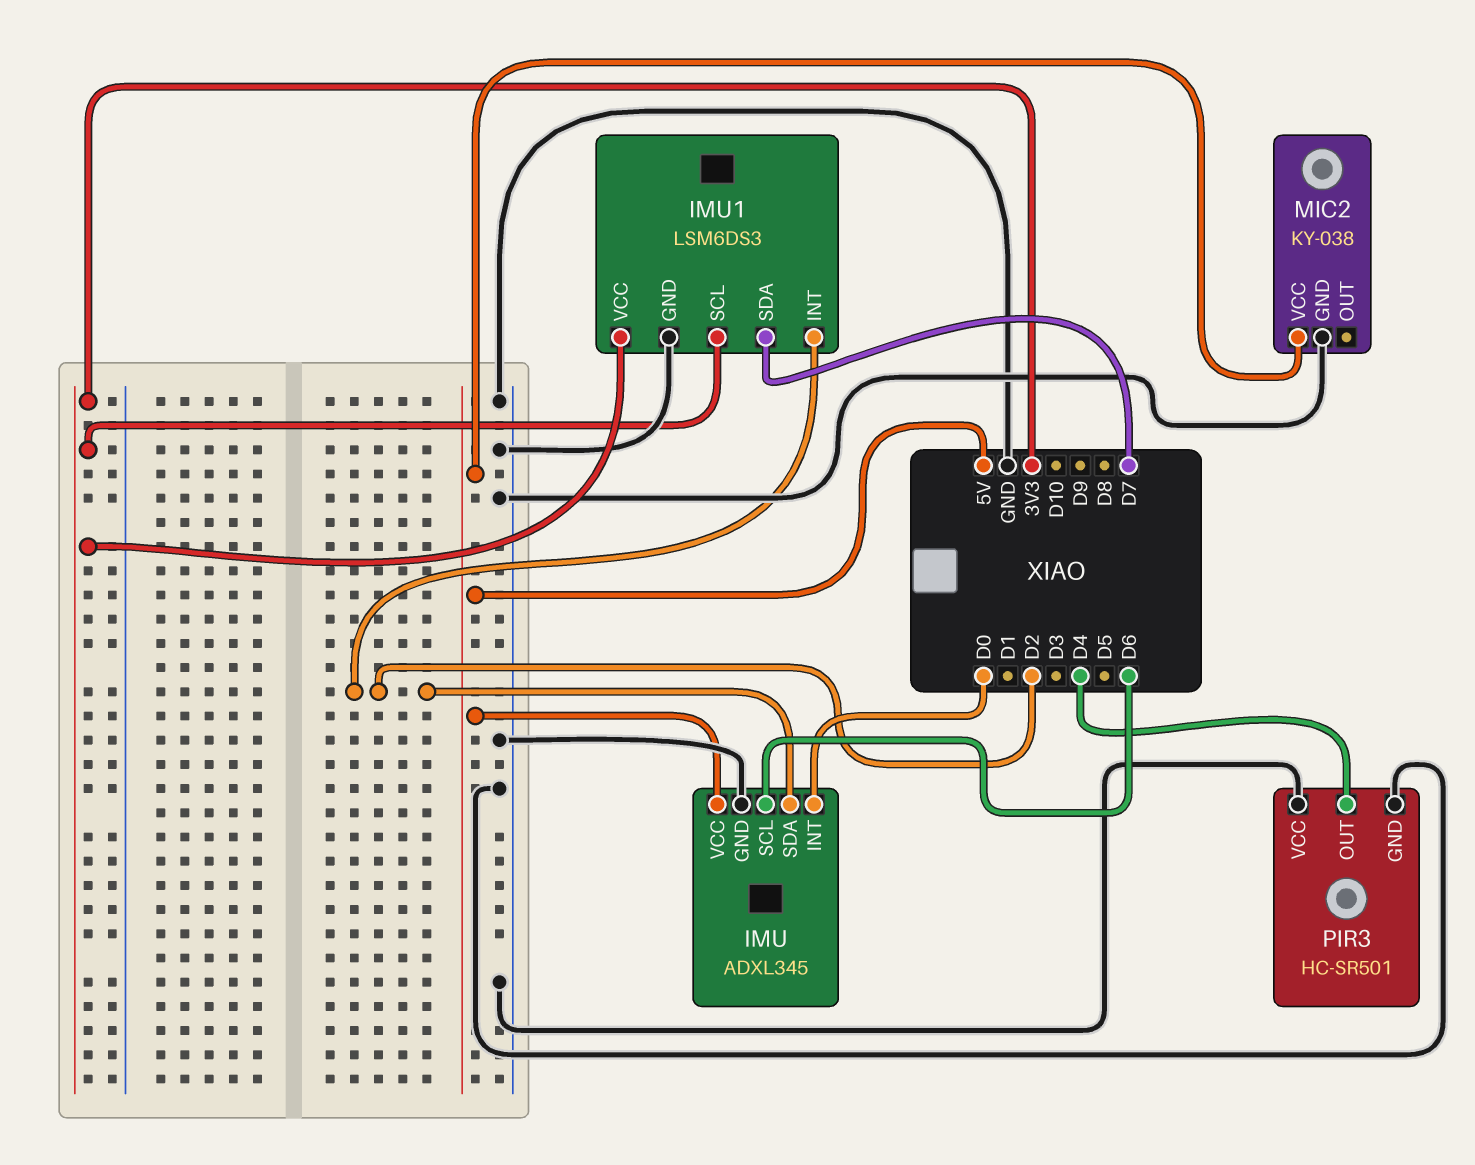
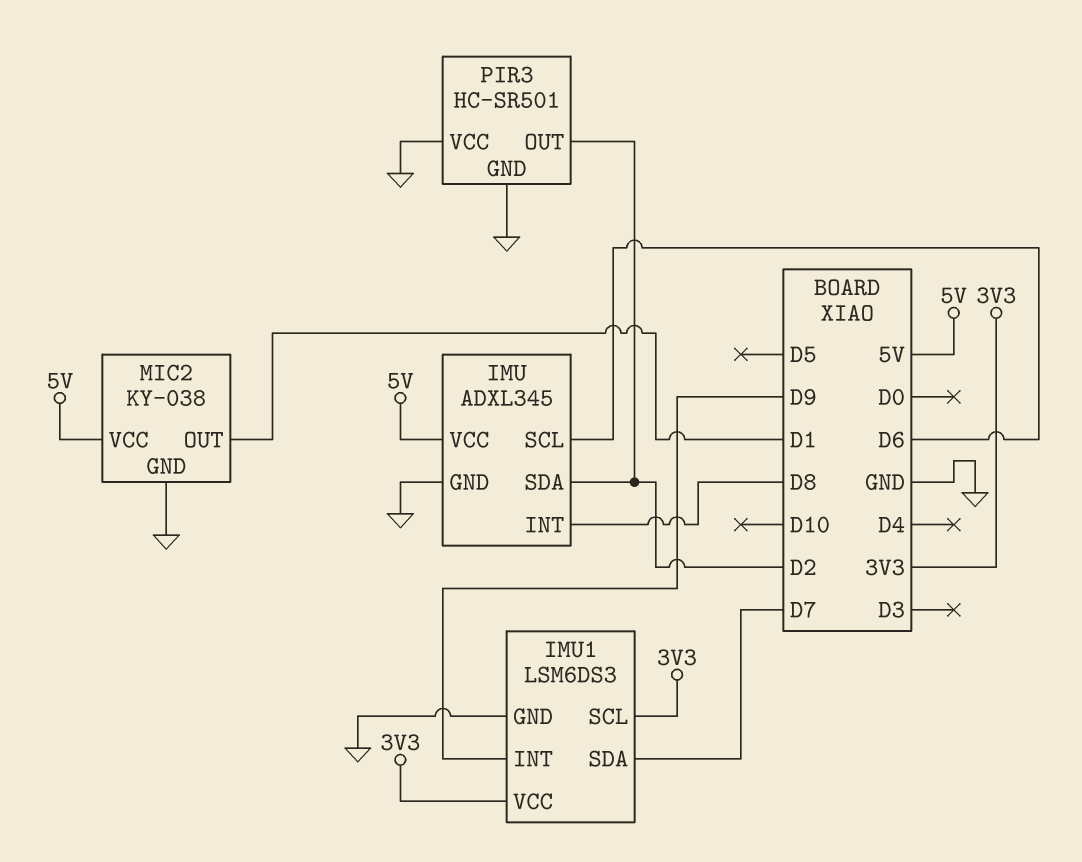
IMU pin INT: D0 -> D8
IMU1 pin INT: D2 -> D9
MIC2 pin OUT: none -> D1
PIR3 pin OUT: D4 -> D2

